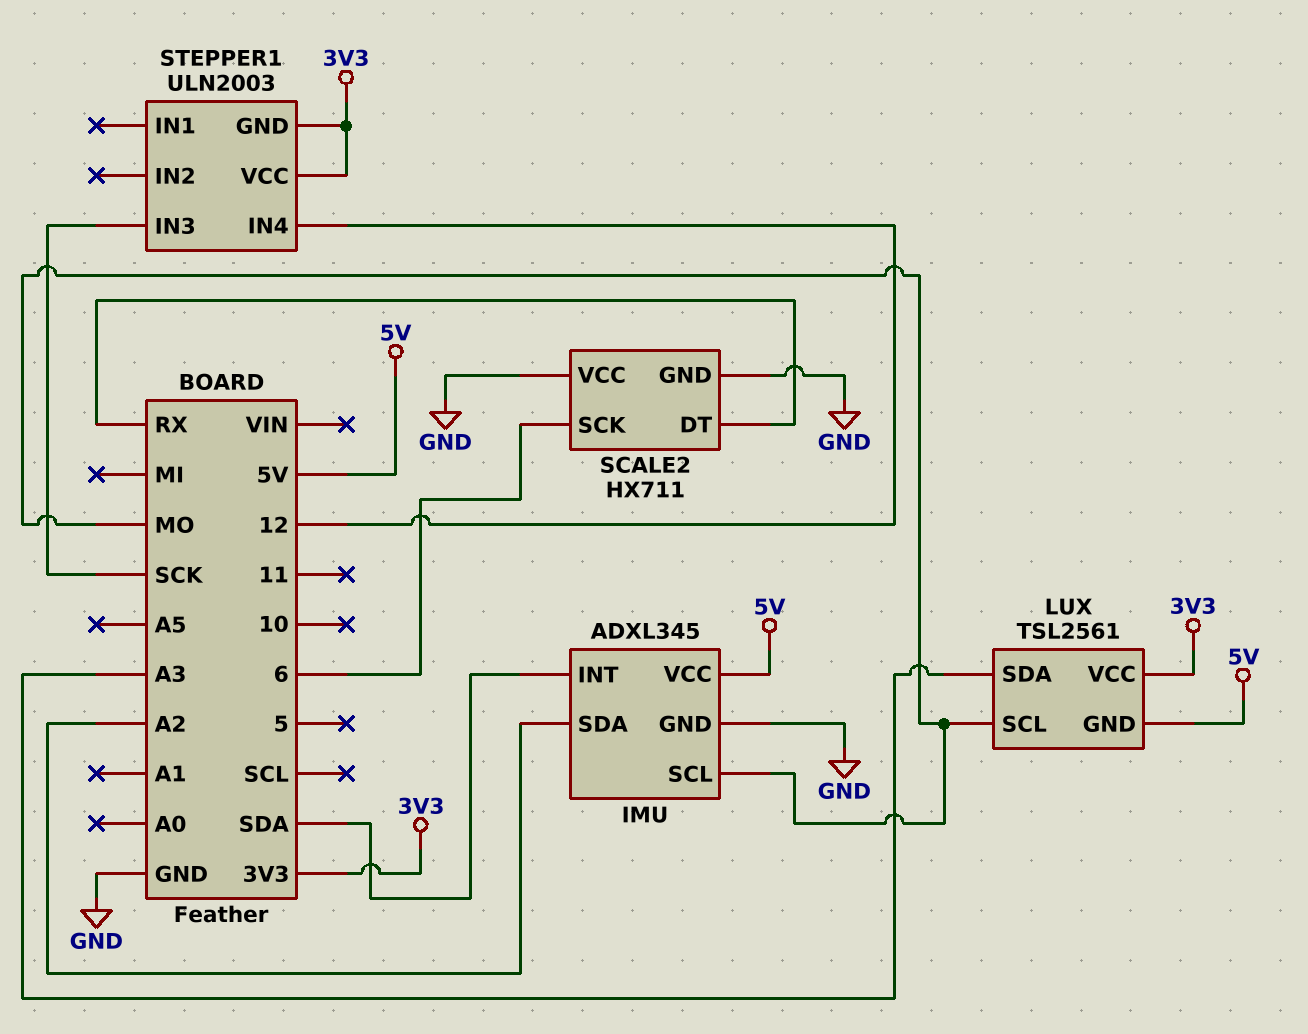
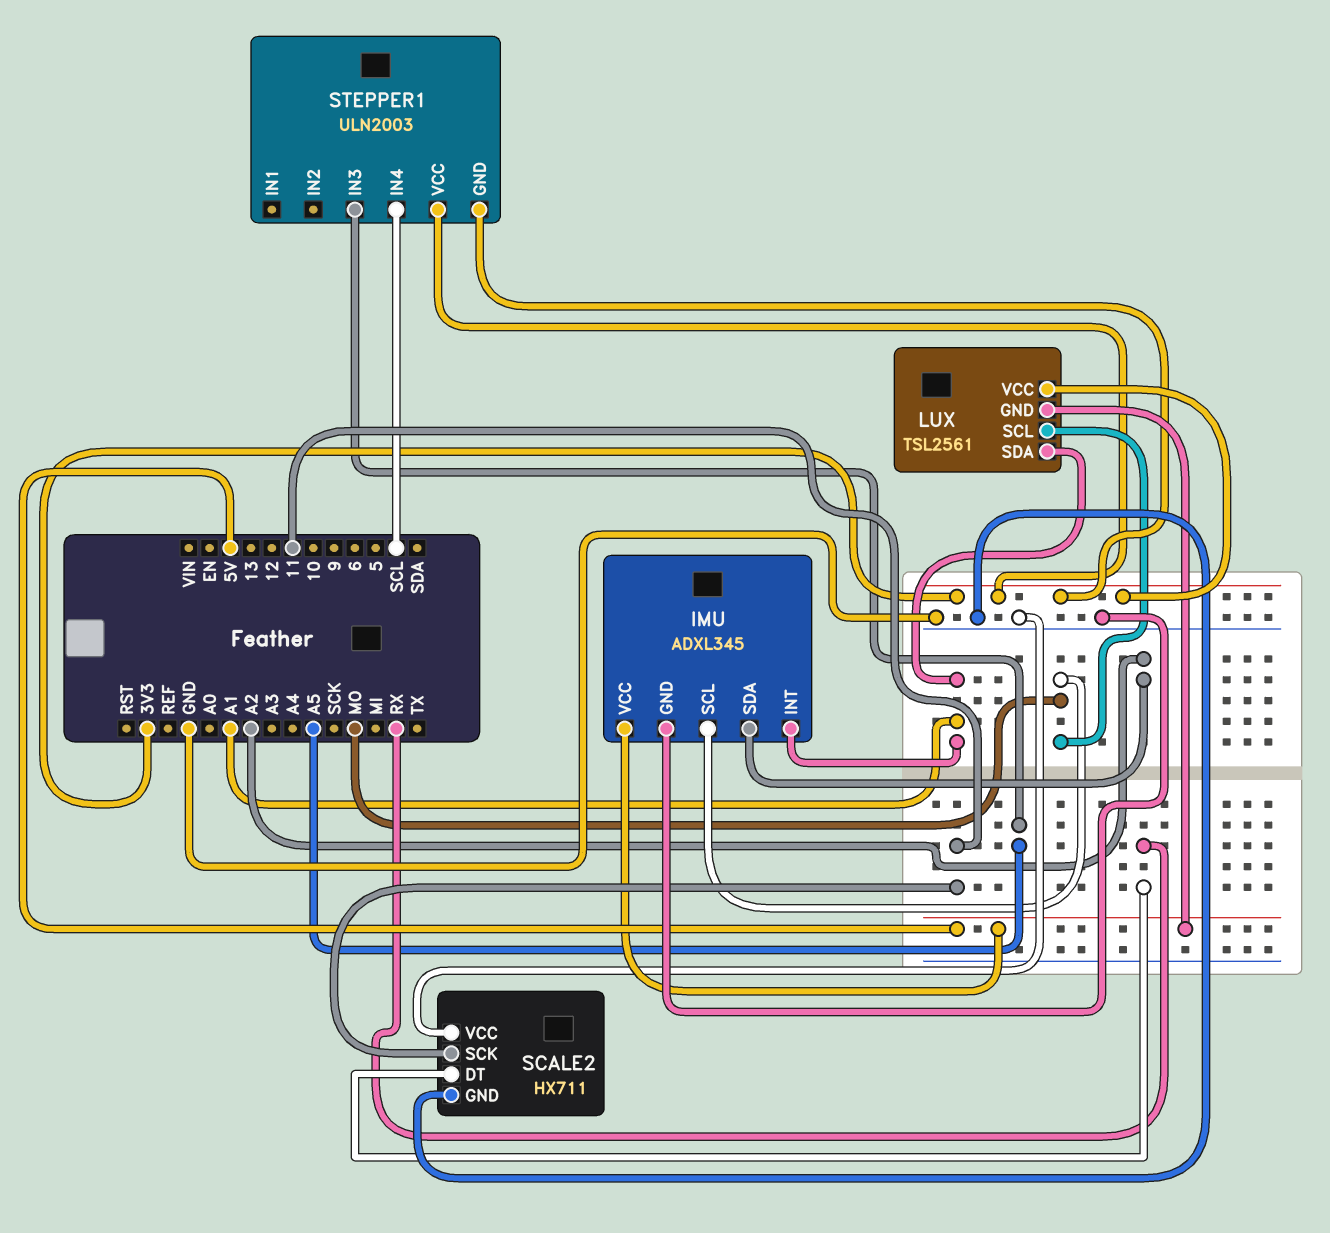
IMU pin INT: SDA -> A1
LUX pin SDA: A3 -> A1
SCALE2 pin SCK: 6 -> 11
STEPPER1 pin IN3: SCK -> A5
STEPPER1 pin IN4: 12 -> SCL

